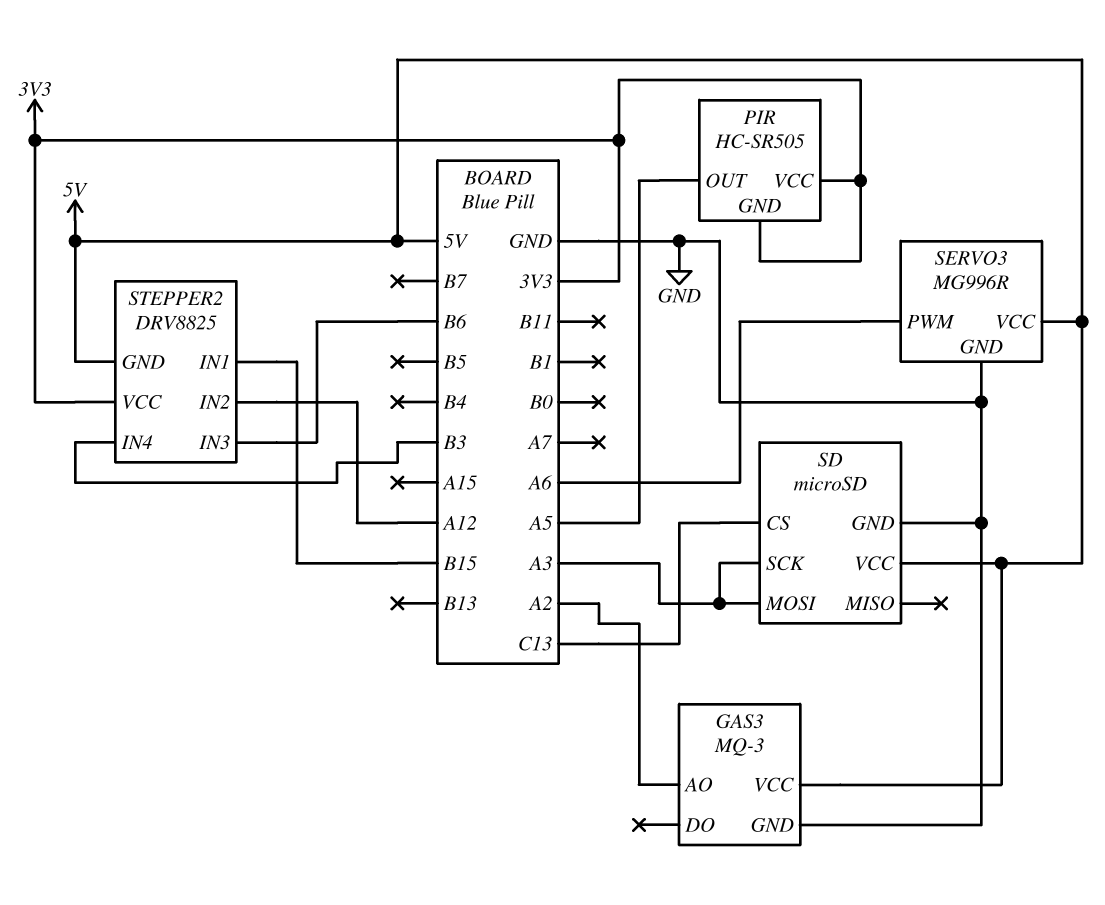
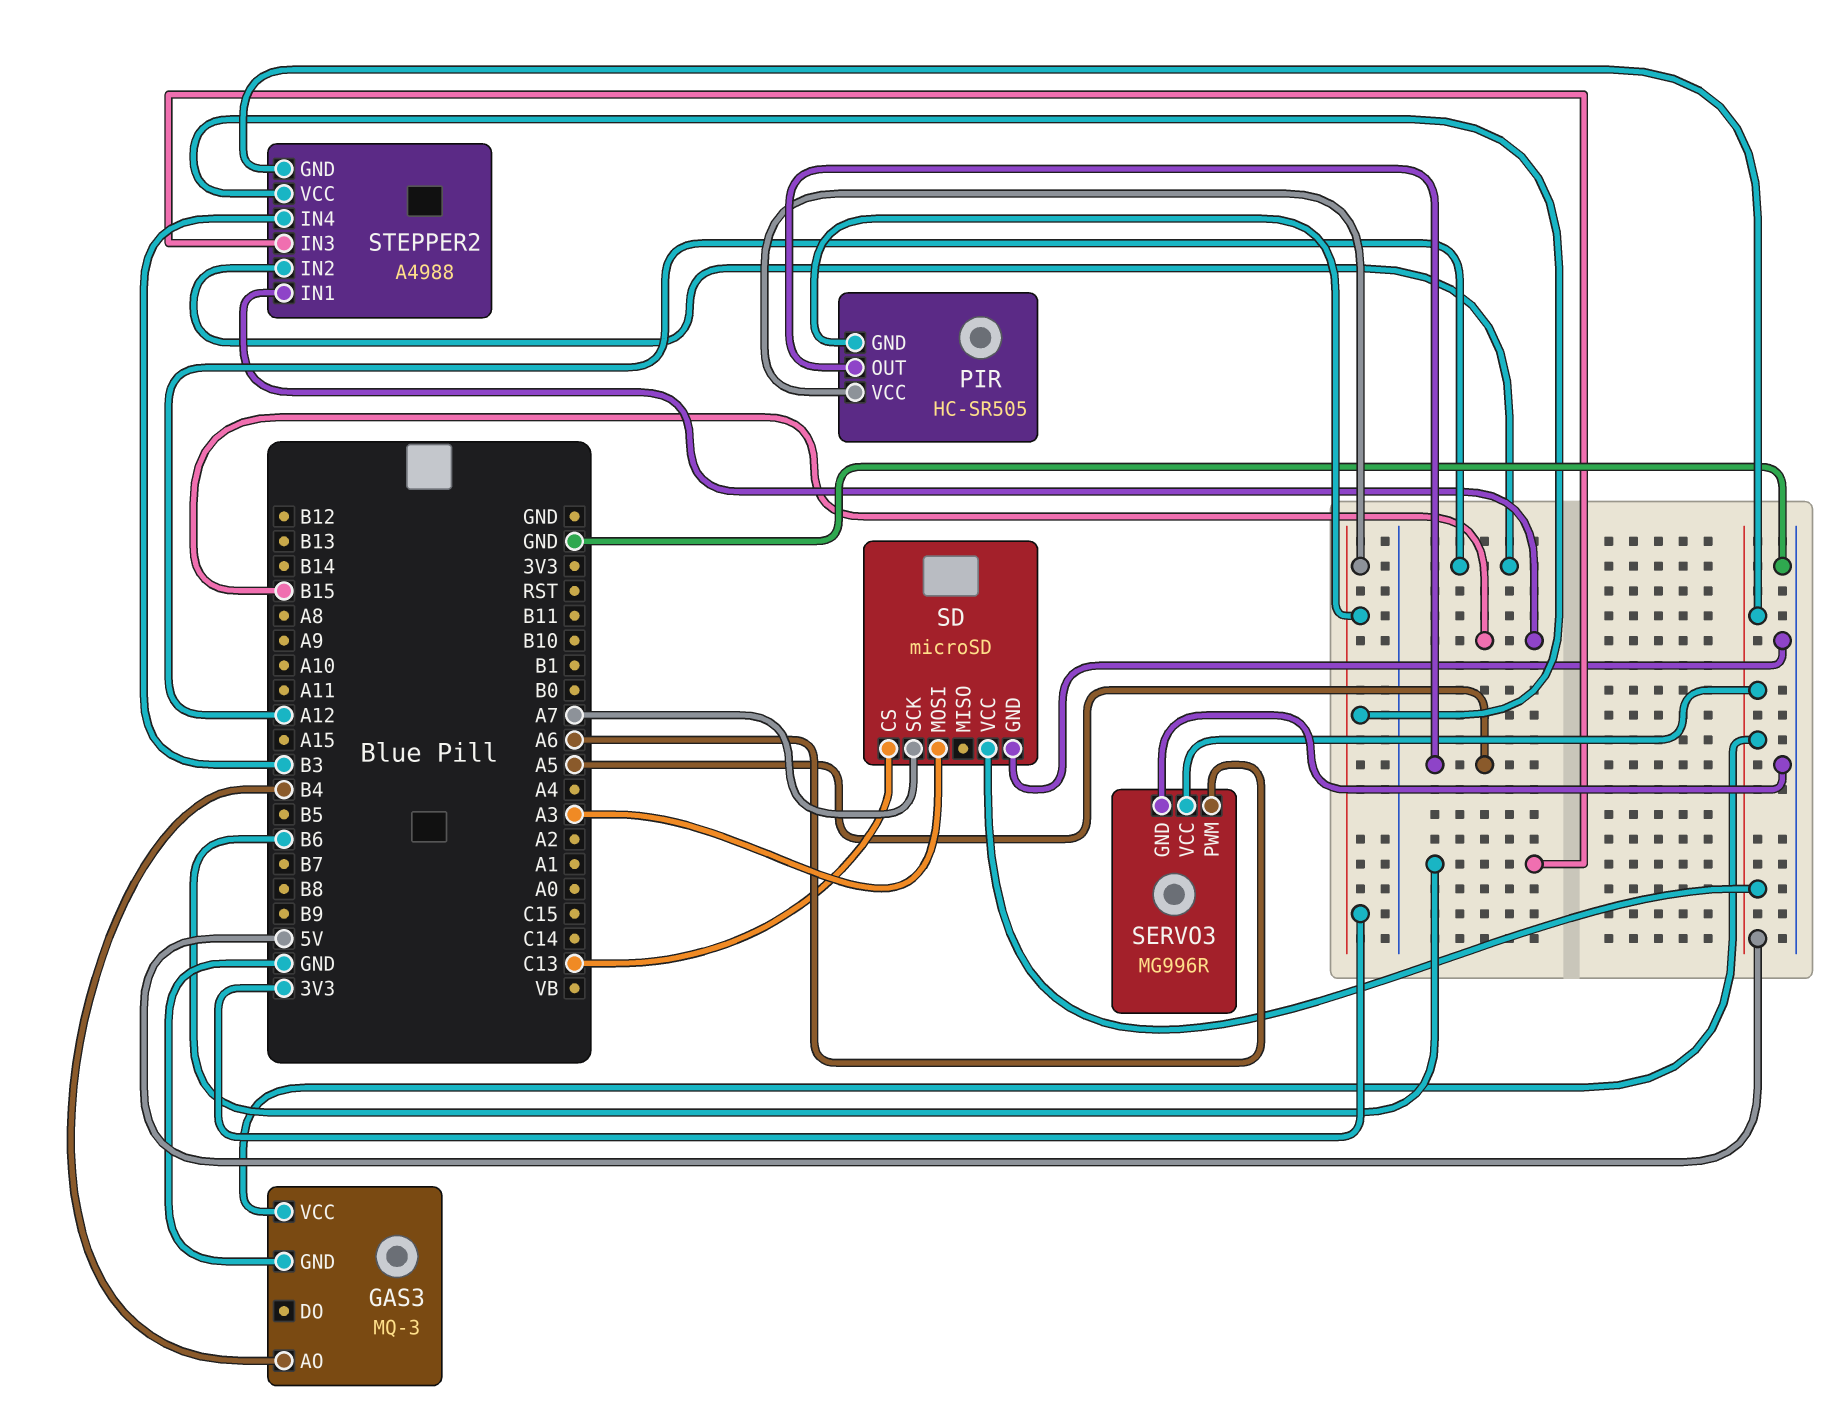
GAS3 pin AO: A2 -> B4
SD pin SCK: A3 -> A7
STEPPER2: DRV8825 -> A4988

